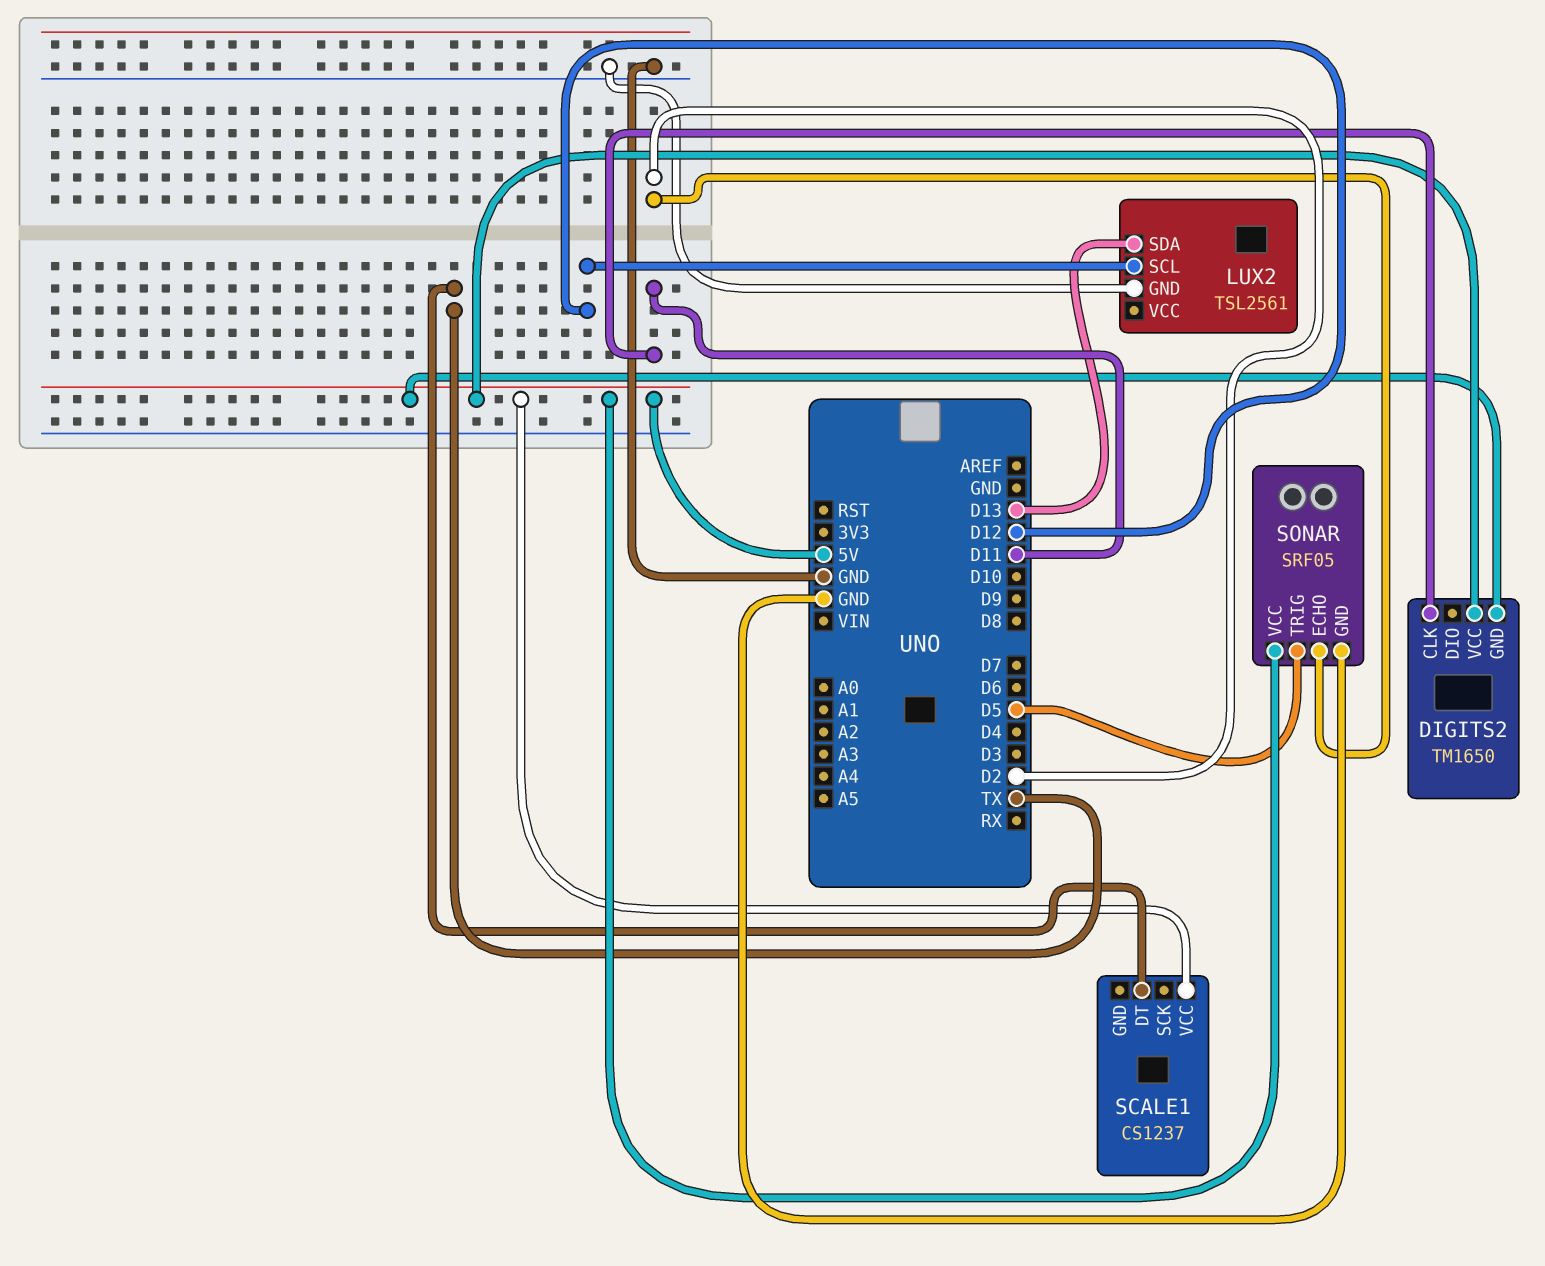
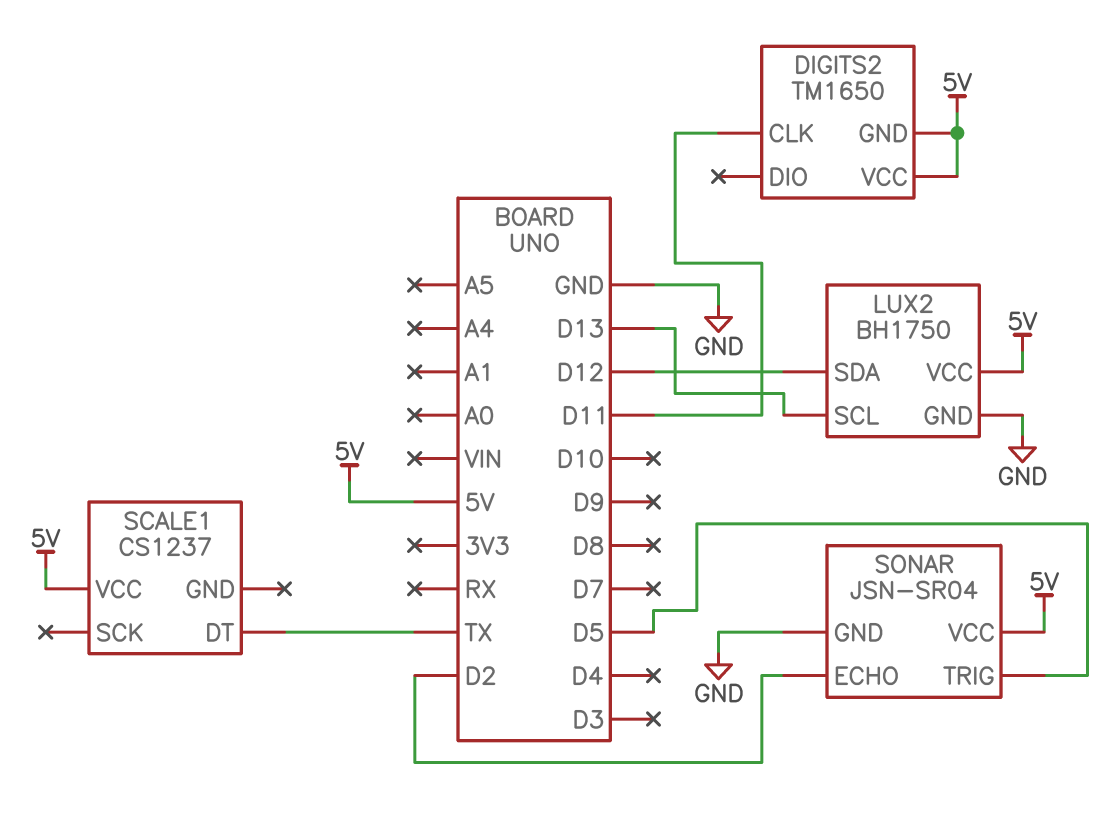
LUX2: TSL2561 -> BH1750
LUX2 pin SCL: D12 -> D13
LUX2 pin SDA: D13 -> D12
LUX2 pin VCC: none -> 5V
SONAR: SRF05 -> JSN-SR04

